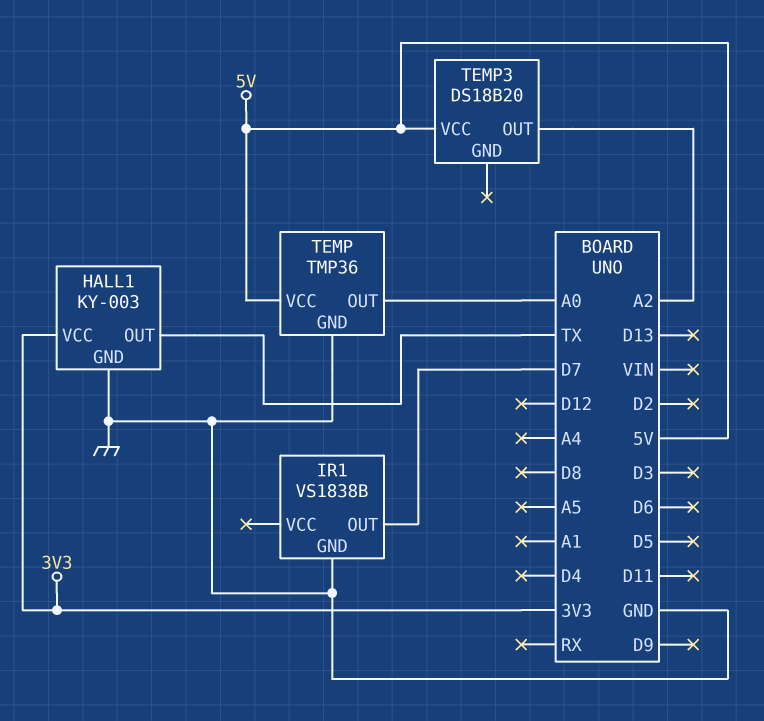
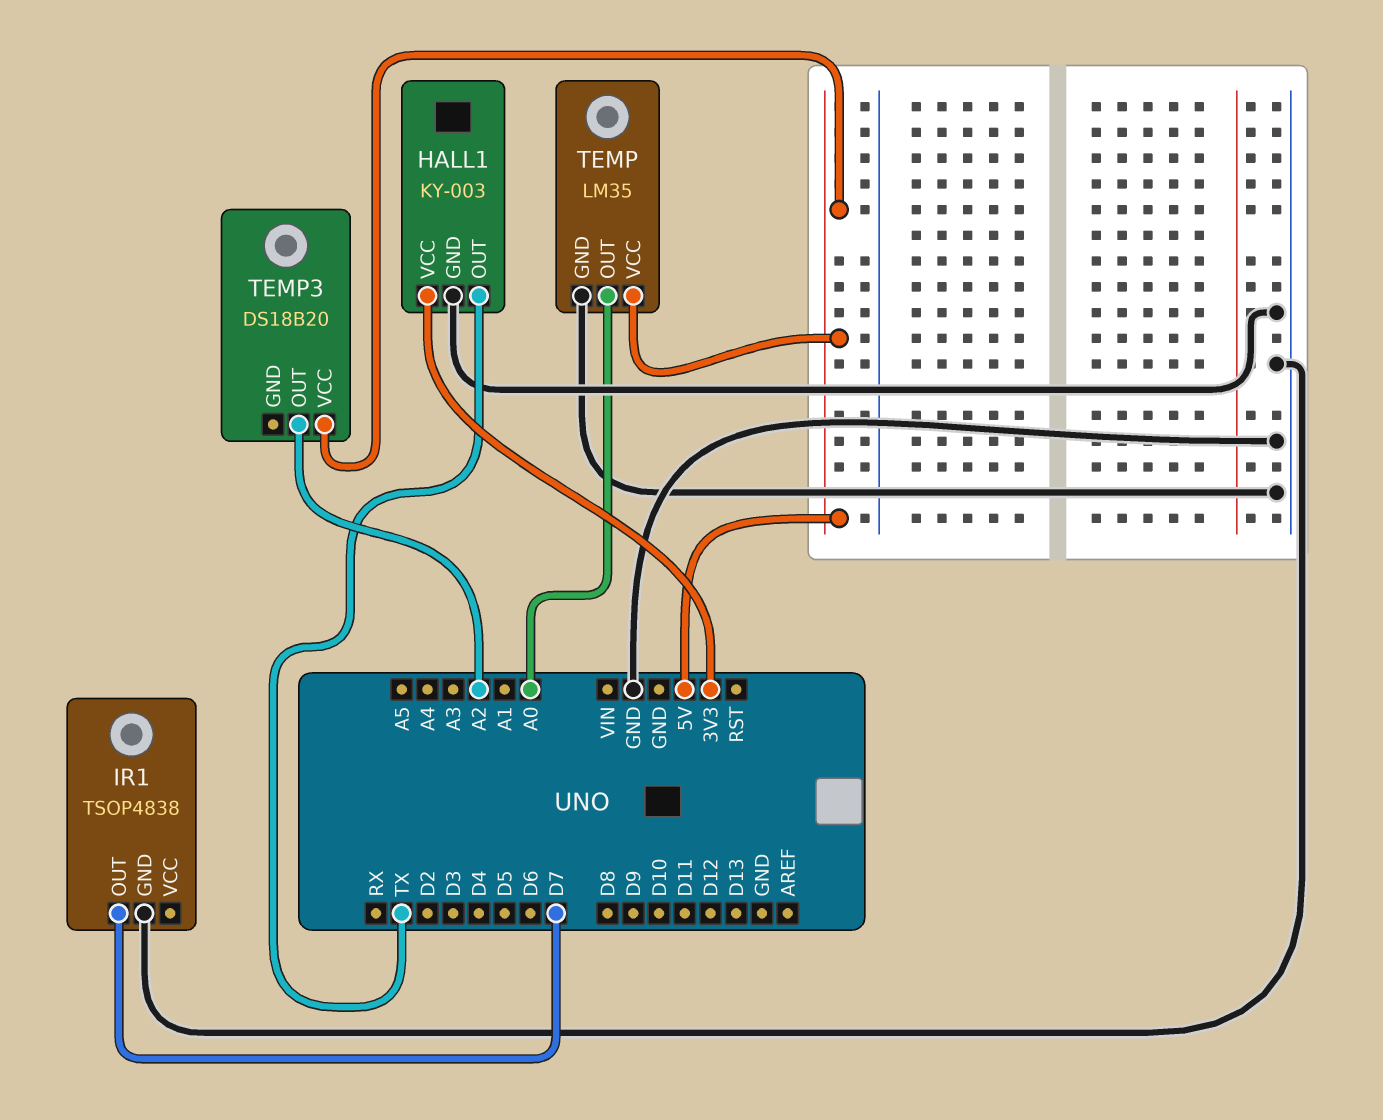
IR1: VS1838B -> TSOP4838
TEMP: TMP36 -> LM35

